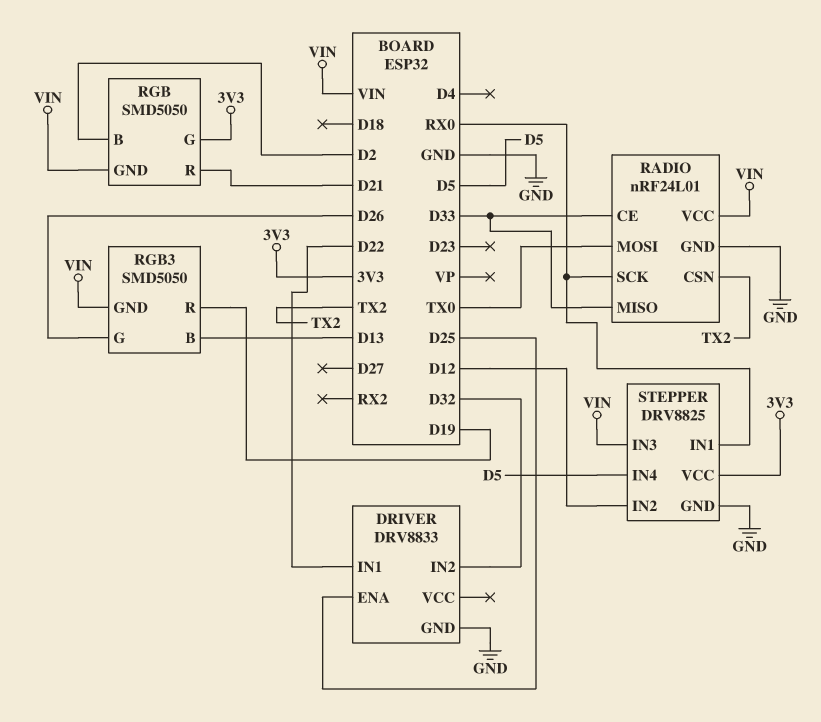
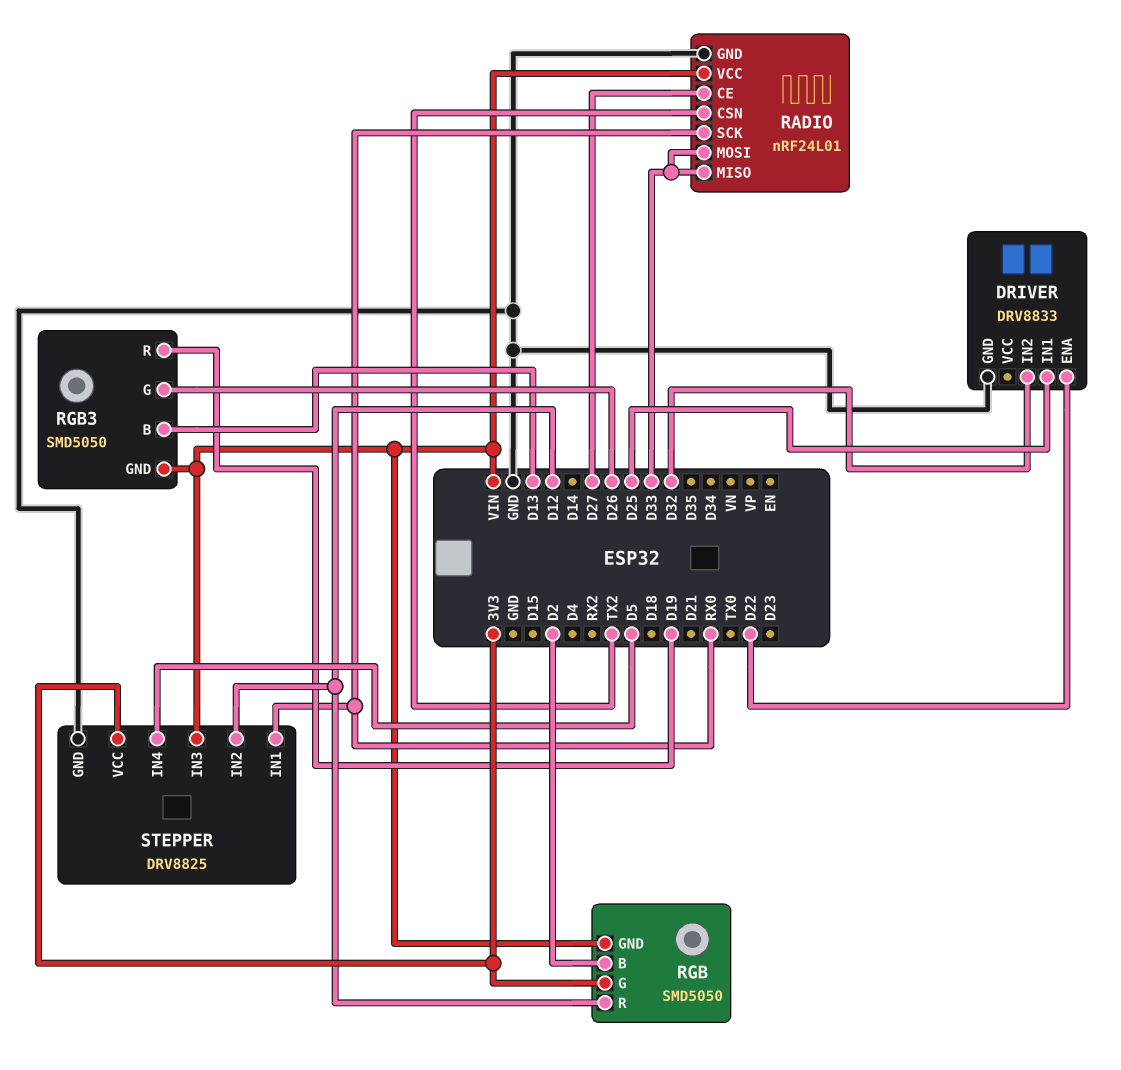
DRIVER pin ENA: D25 -> D22
DRIVER pin IN1: D22 -> D25
RADIO pin CE: D33 -> D27
RADIO pin MOSI: TX0 -> D33
RGB pin R: D21 -> D12

